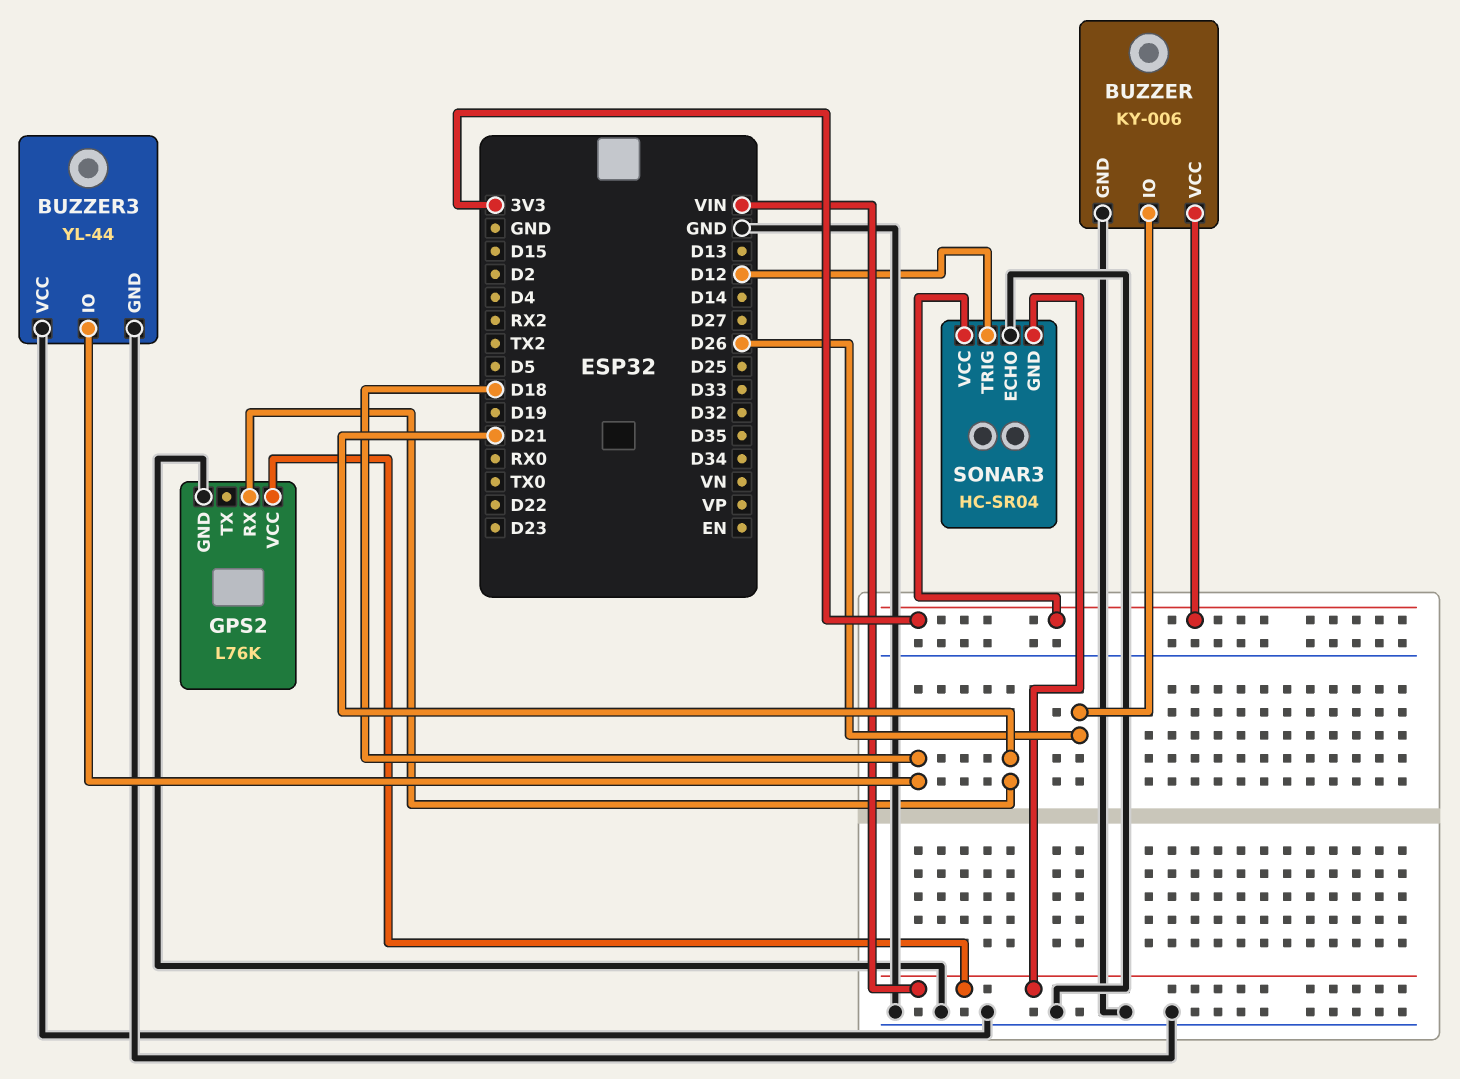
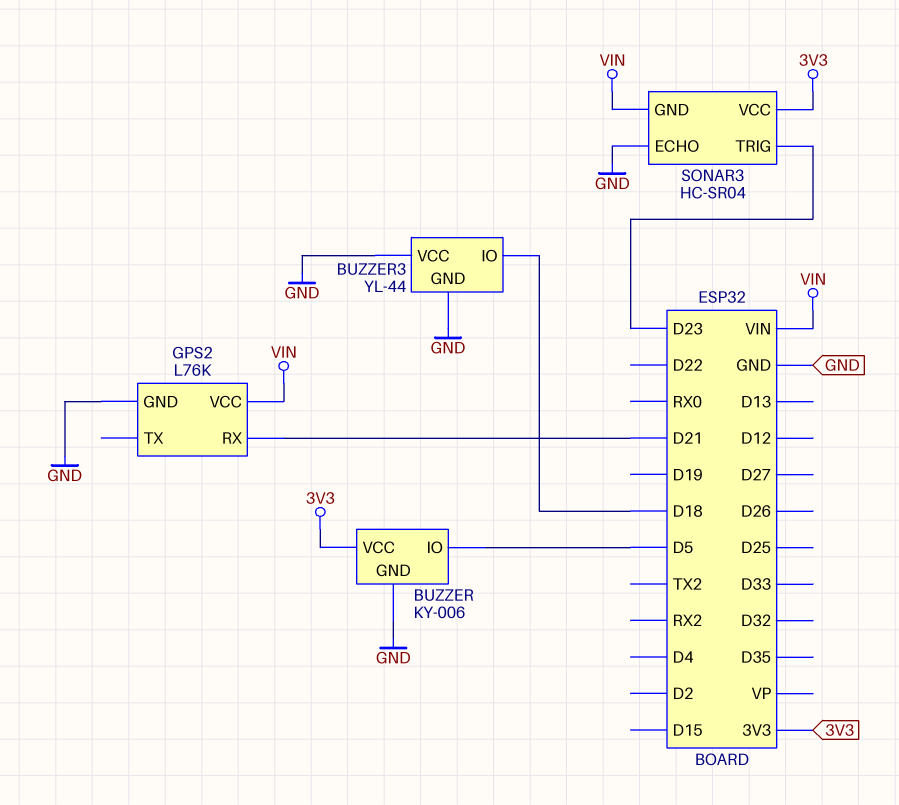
BUZZER pin IO: D26 -> D5
SONAR3 pin TRIG: D12 -> D23

